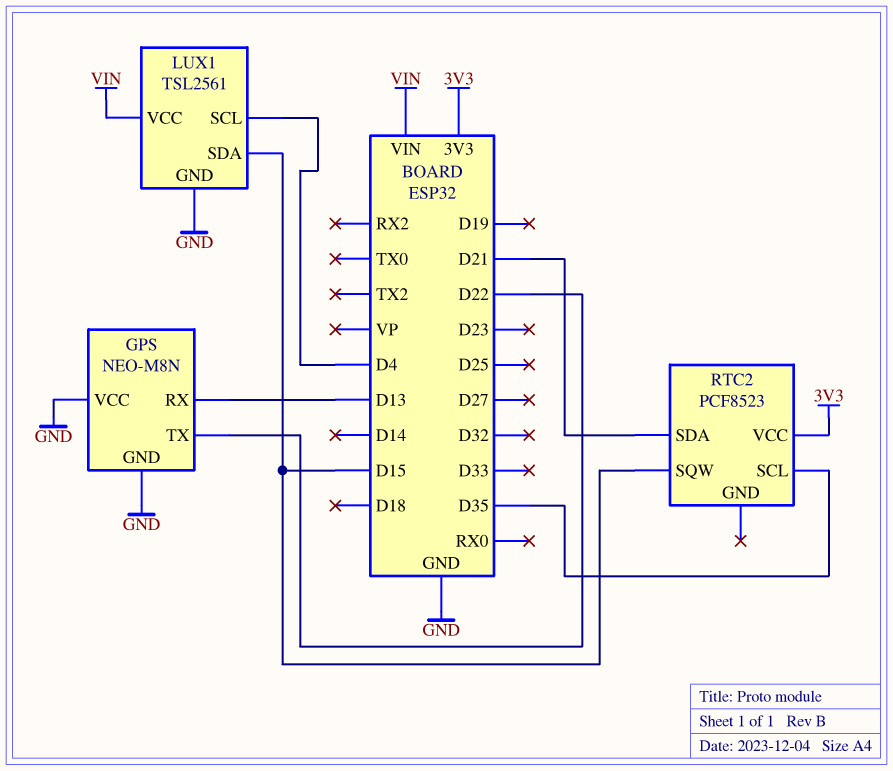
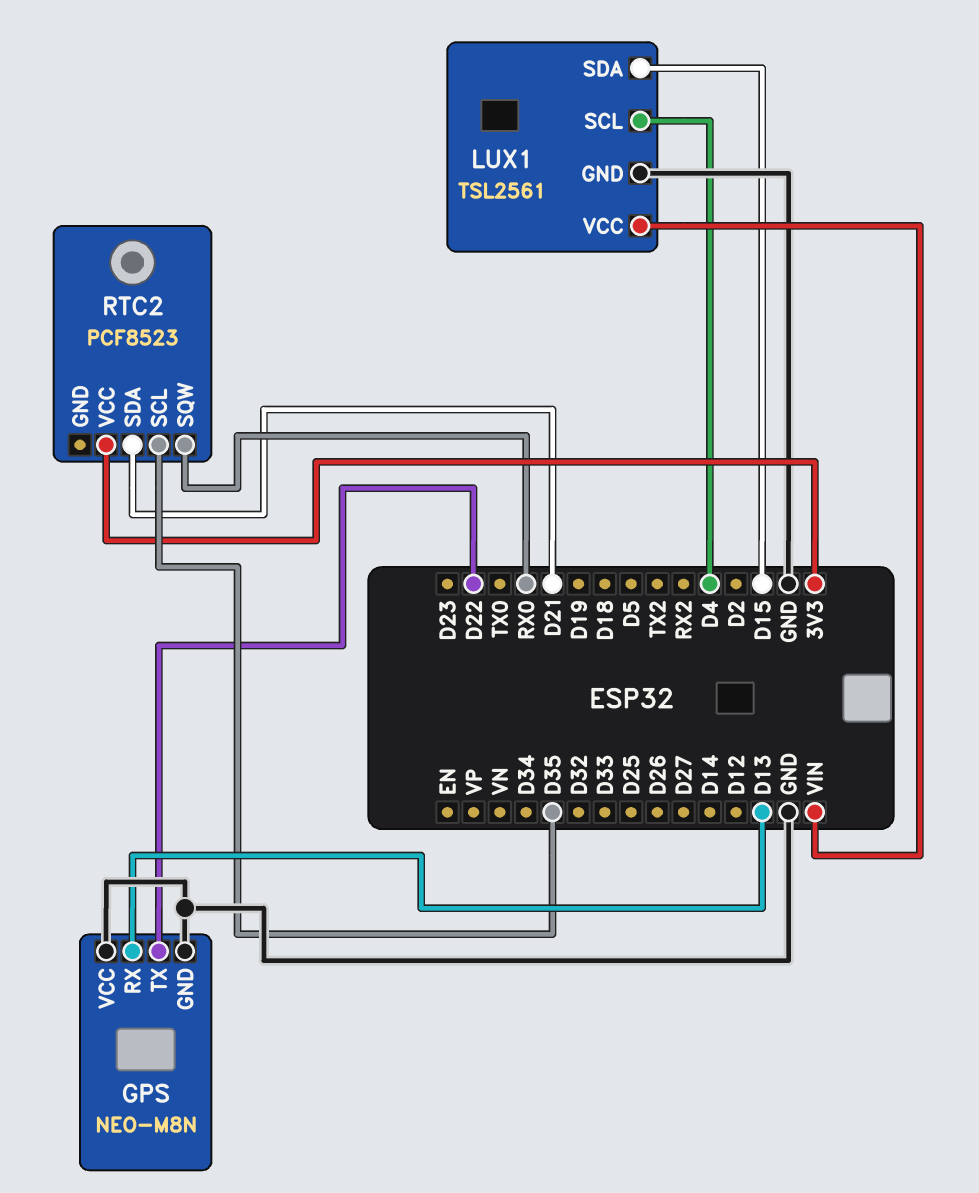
RTC2 pin SQW: D15 -> RX0

